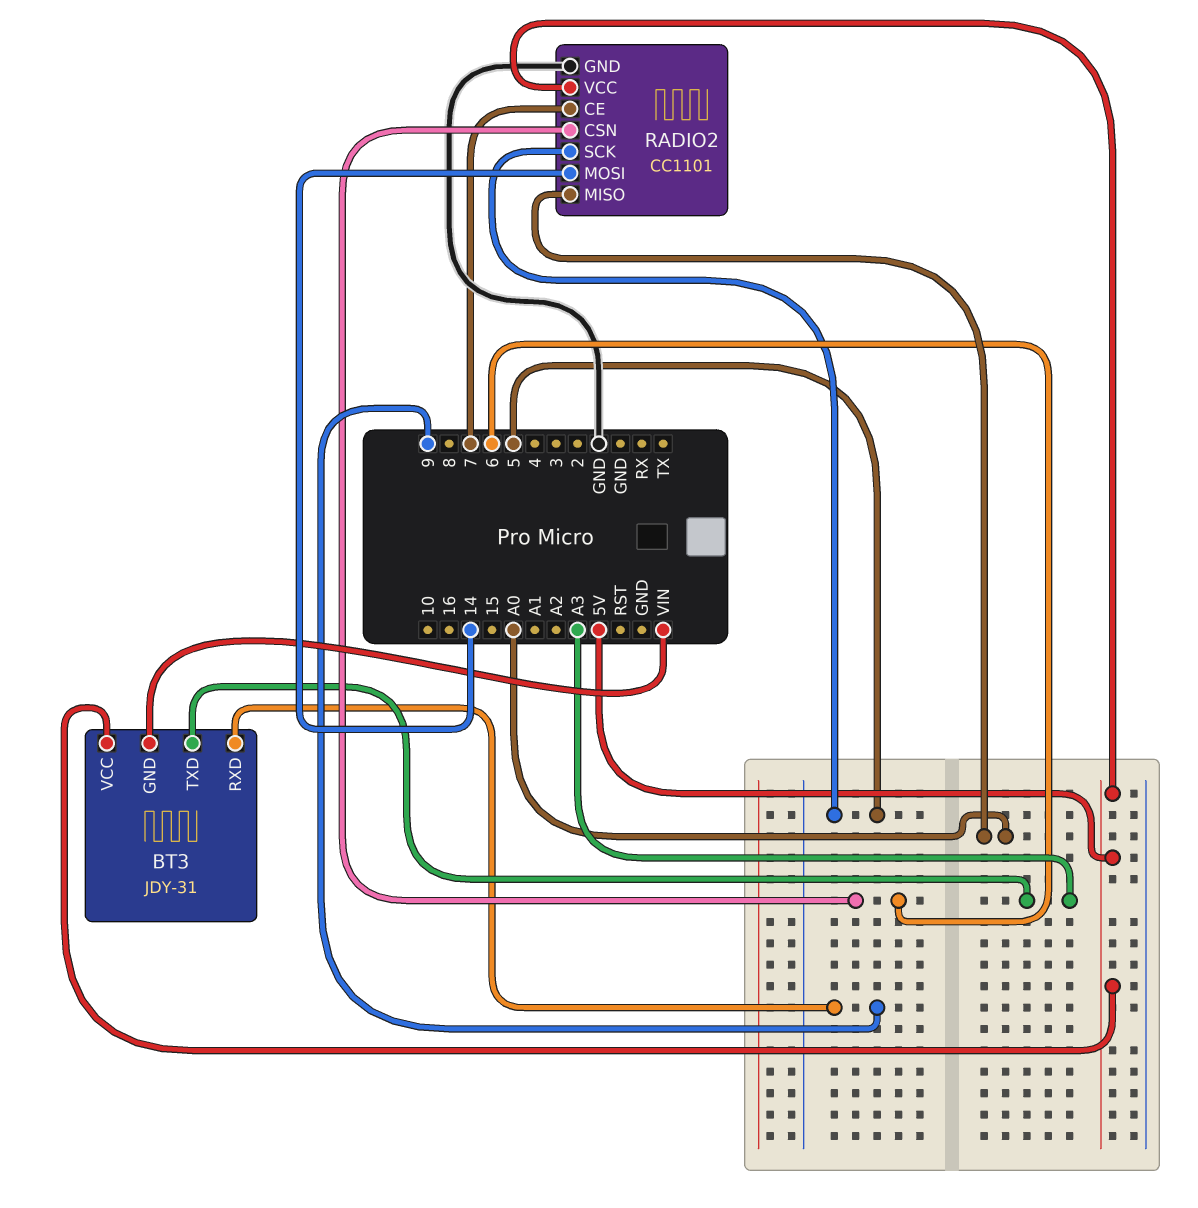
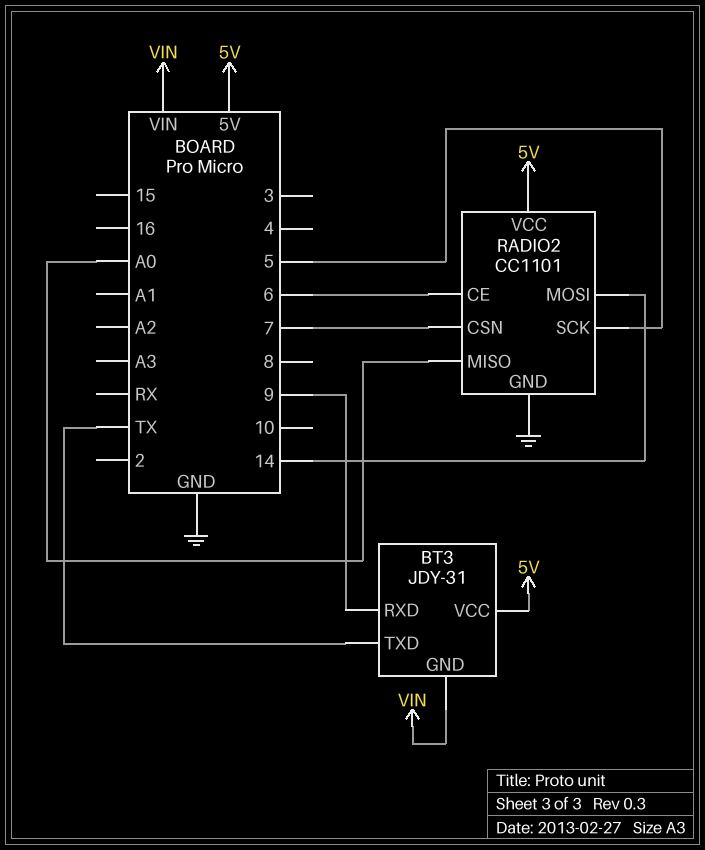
BT3 pin TXD: A3 -> TX
RADIO2 pin CE: 7 -> 6
RADIO2 pin CSN: 6 -> 7

